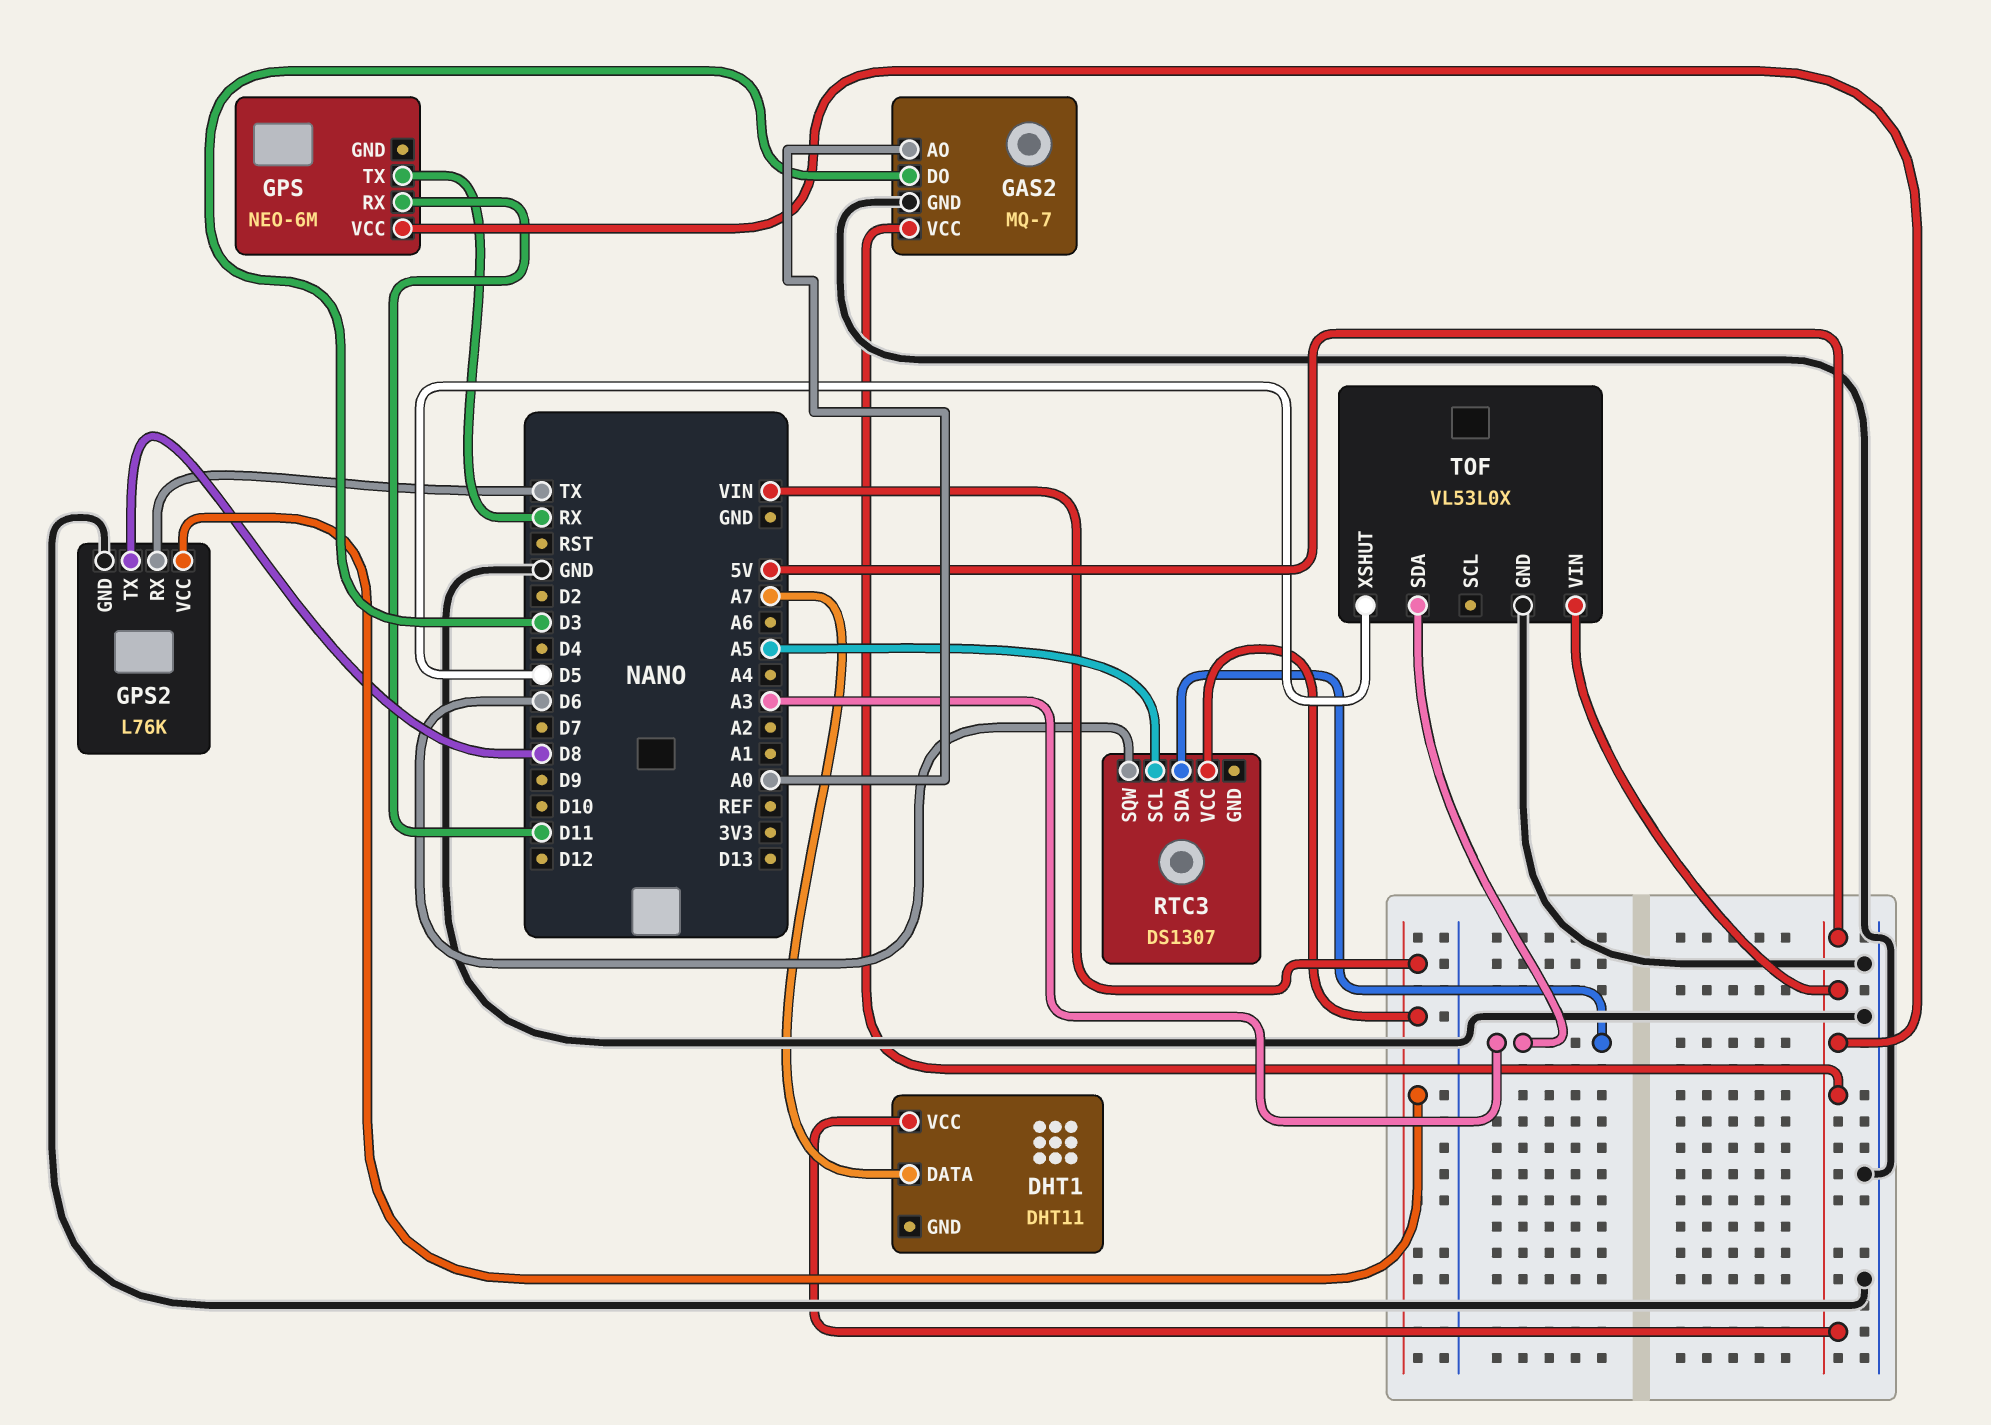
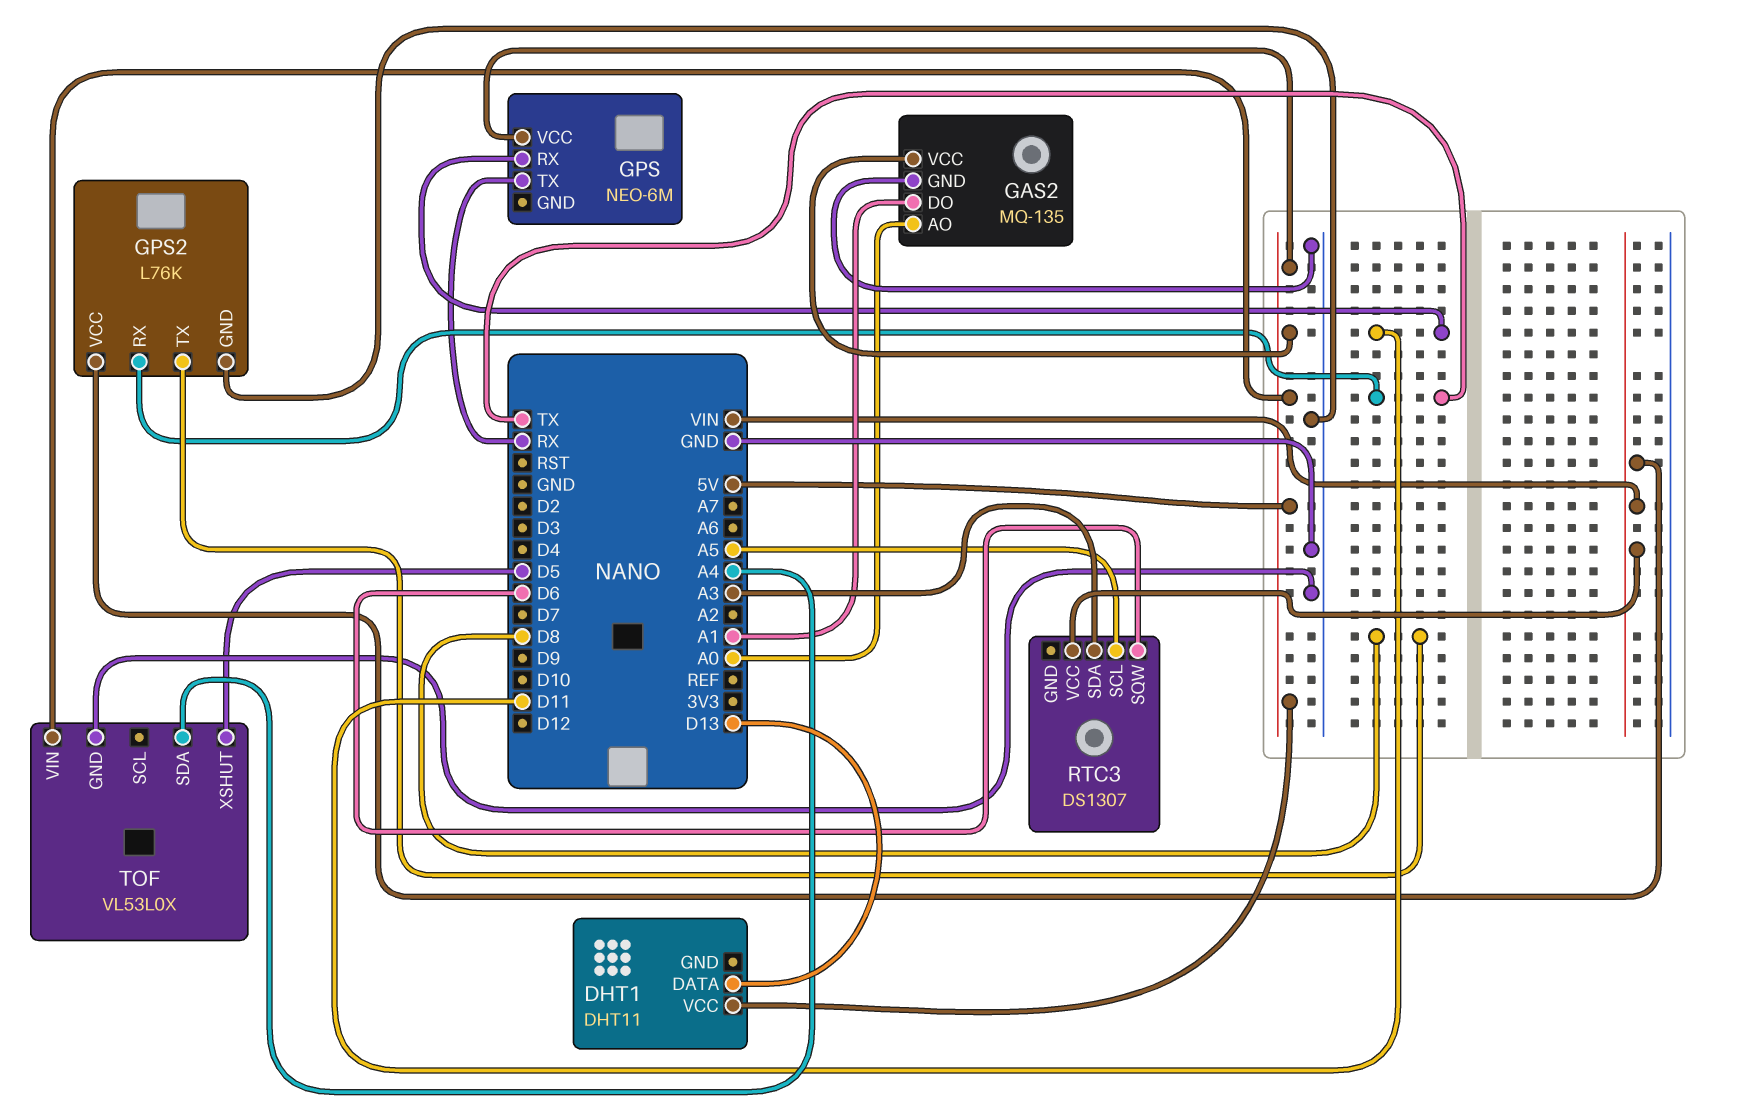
DHT1 pin DATA: A7 -> D13
GAS2: MQ-7 -> MQ-135
GAS2 pin DO: D3 -> A1
TOF pin SDA: A3 -> A4

